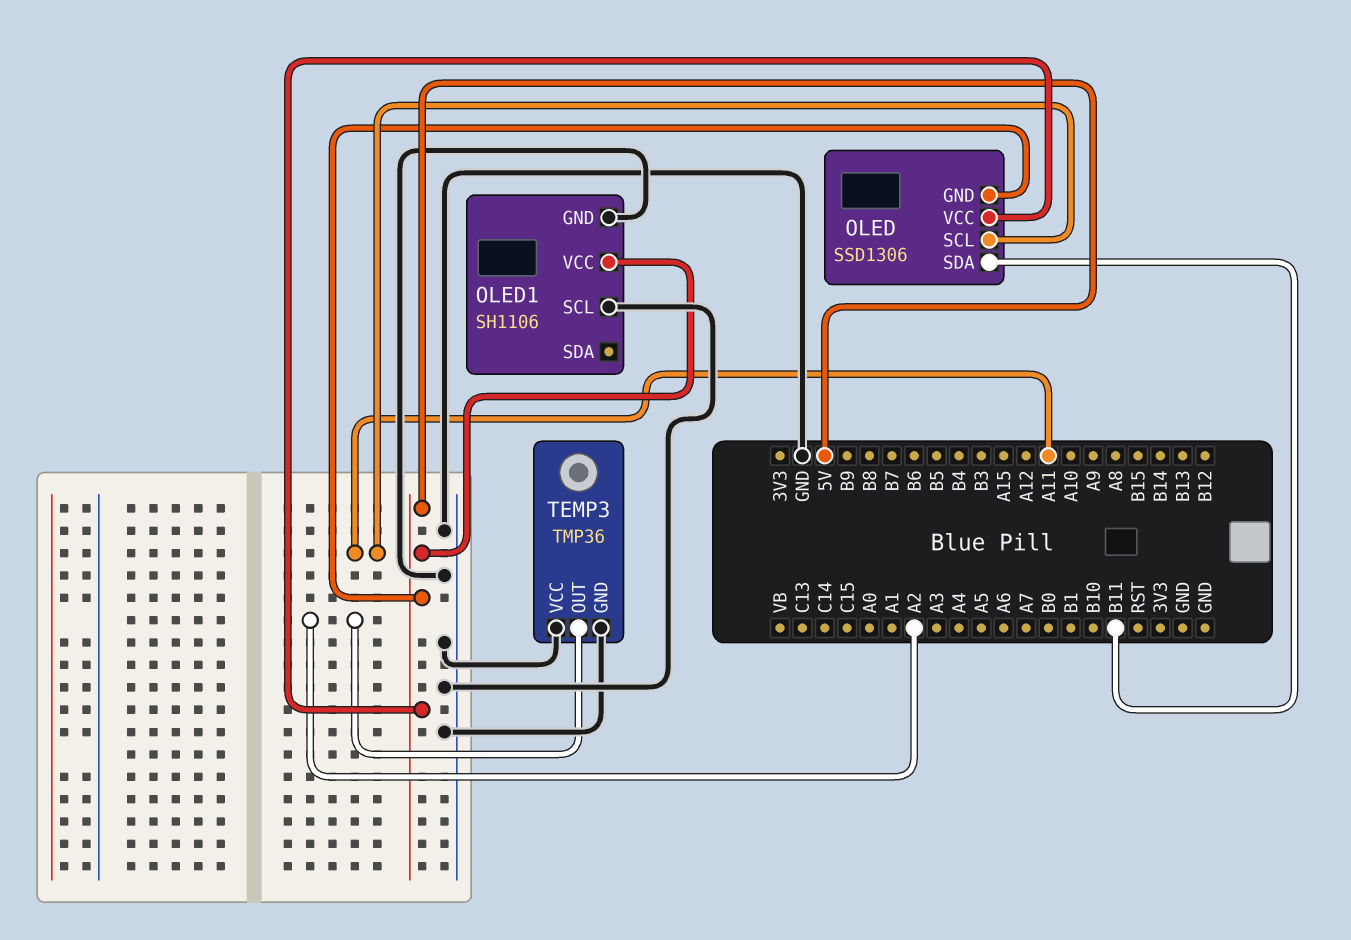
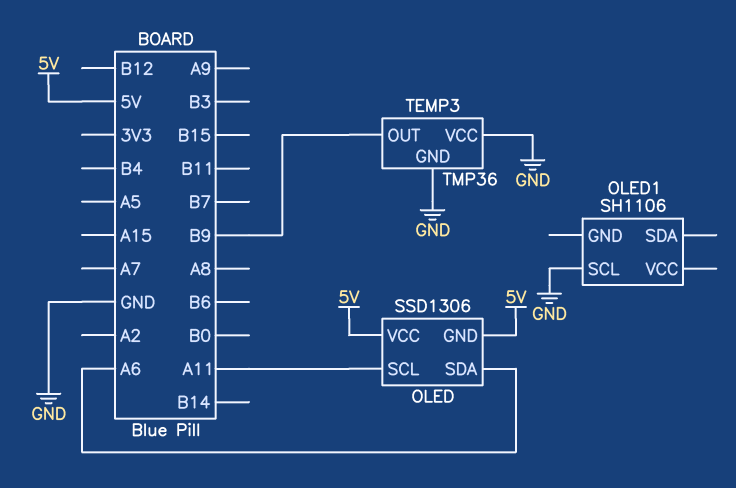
OLED pin SDA: B11 -> A6
OLED1 pin GND: GND -> none
OLED1 pin VCC: 5V -> none
TEMP3 pin OUT: A2 -> B9

